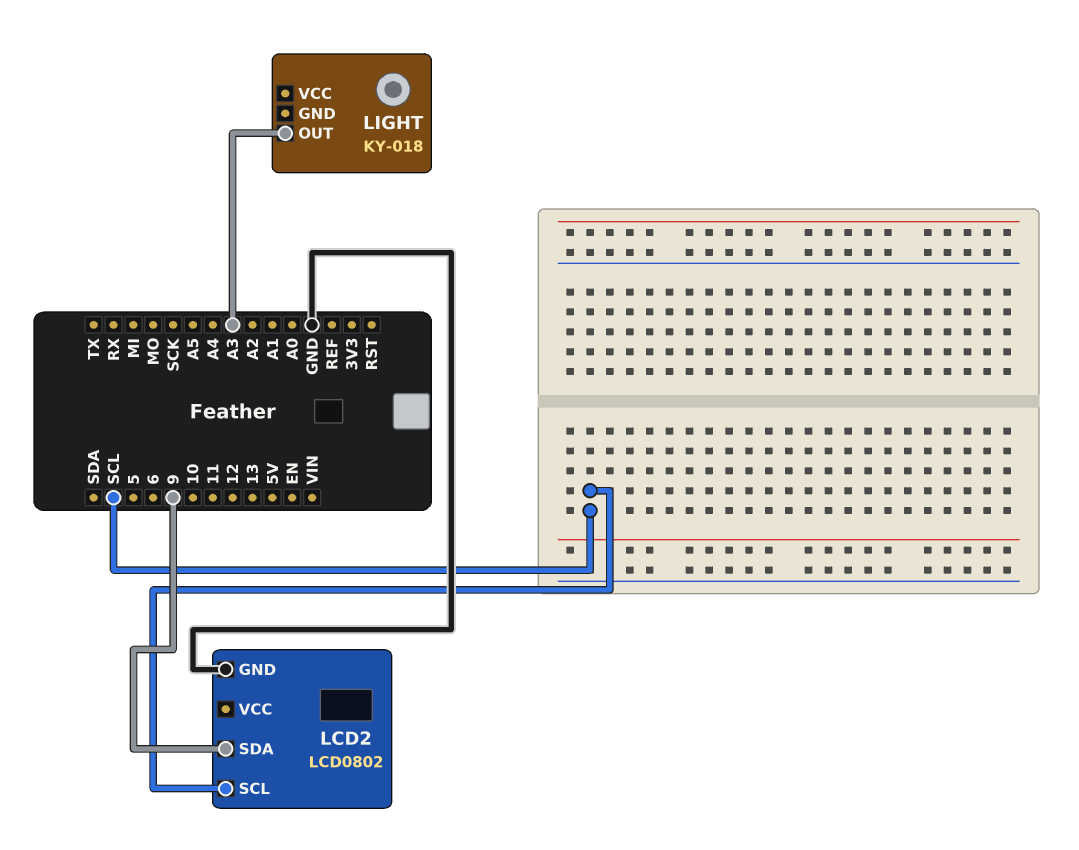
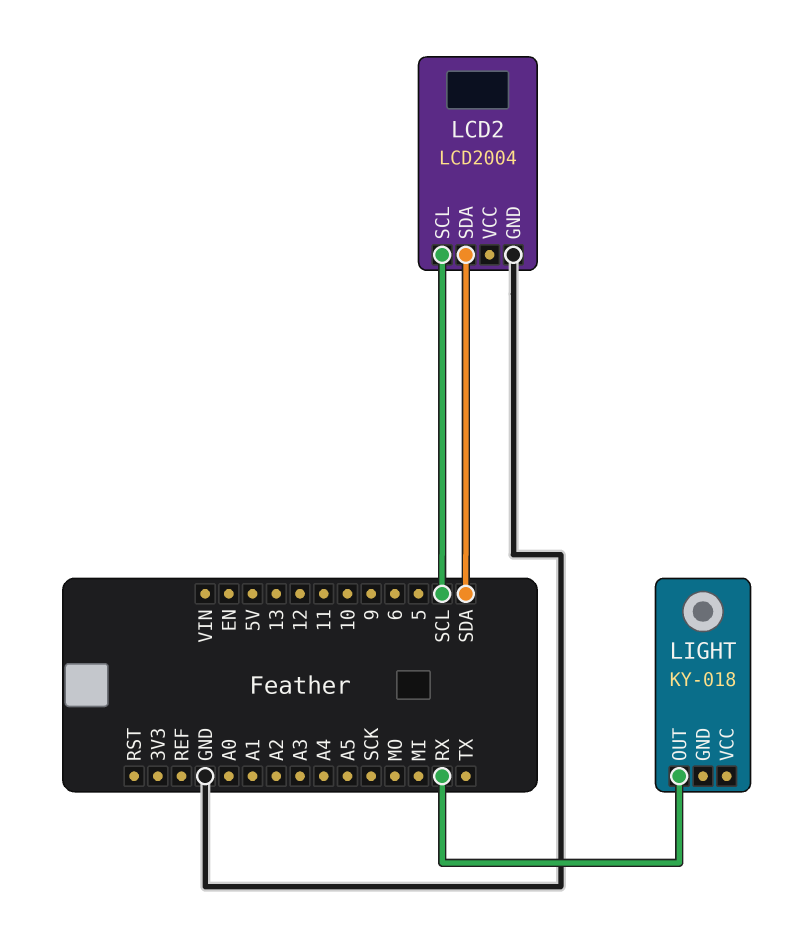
LCD2: LCD0802 -> LCD2004
LCD2 pin SDA: 9 -> SDA
LIGHT pin OUT: A3 -> RX

